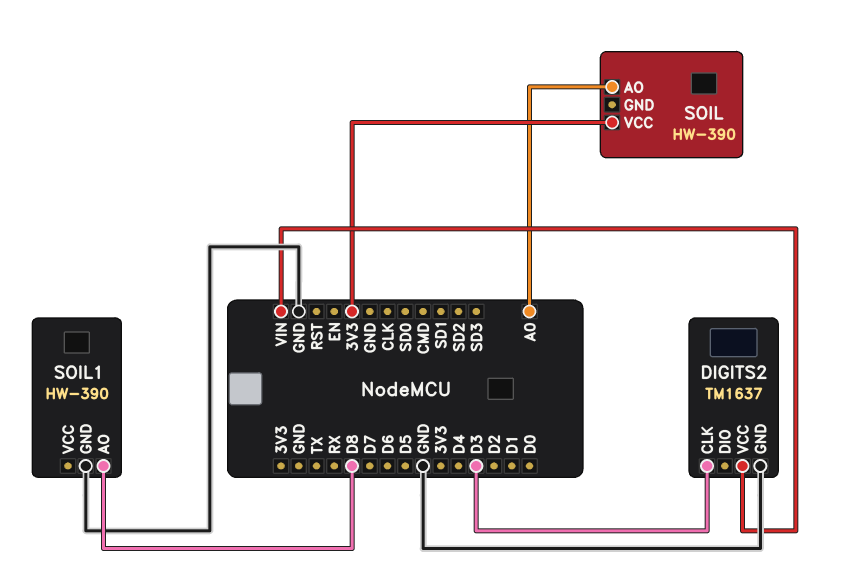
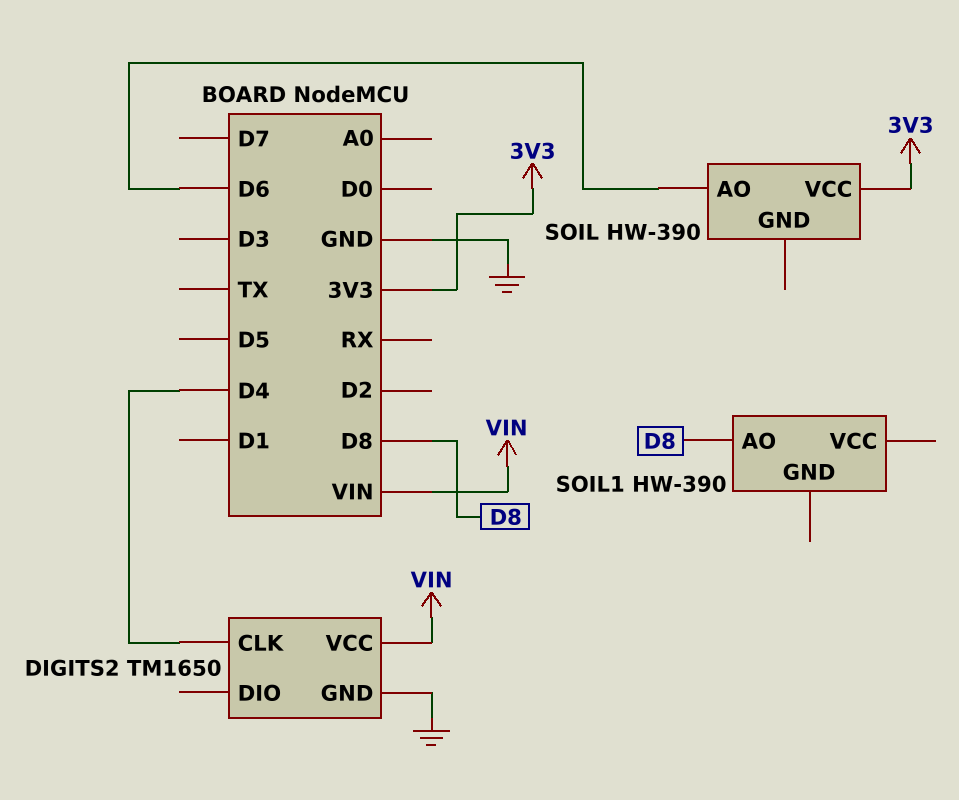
DIGITS2: TM1637 -> TM1650
DIGITS2 pin CLK: D3 -> D4
SOIL pin AO: A0 -> D6
SOIL1 pin GND: GND -> none

